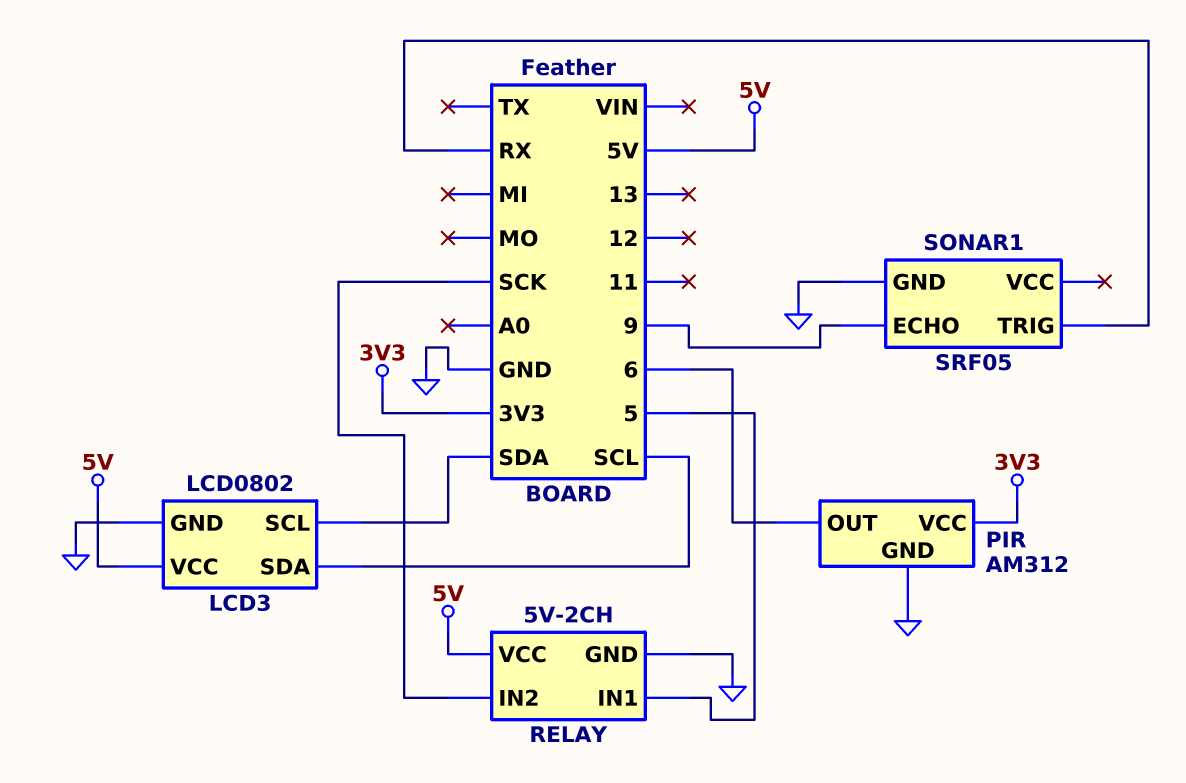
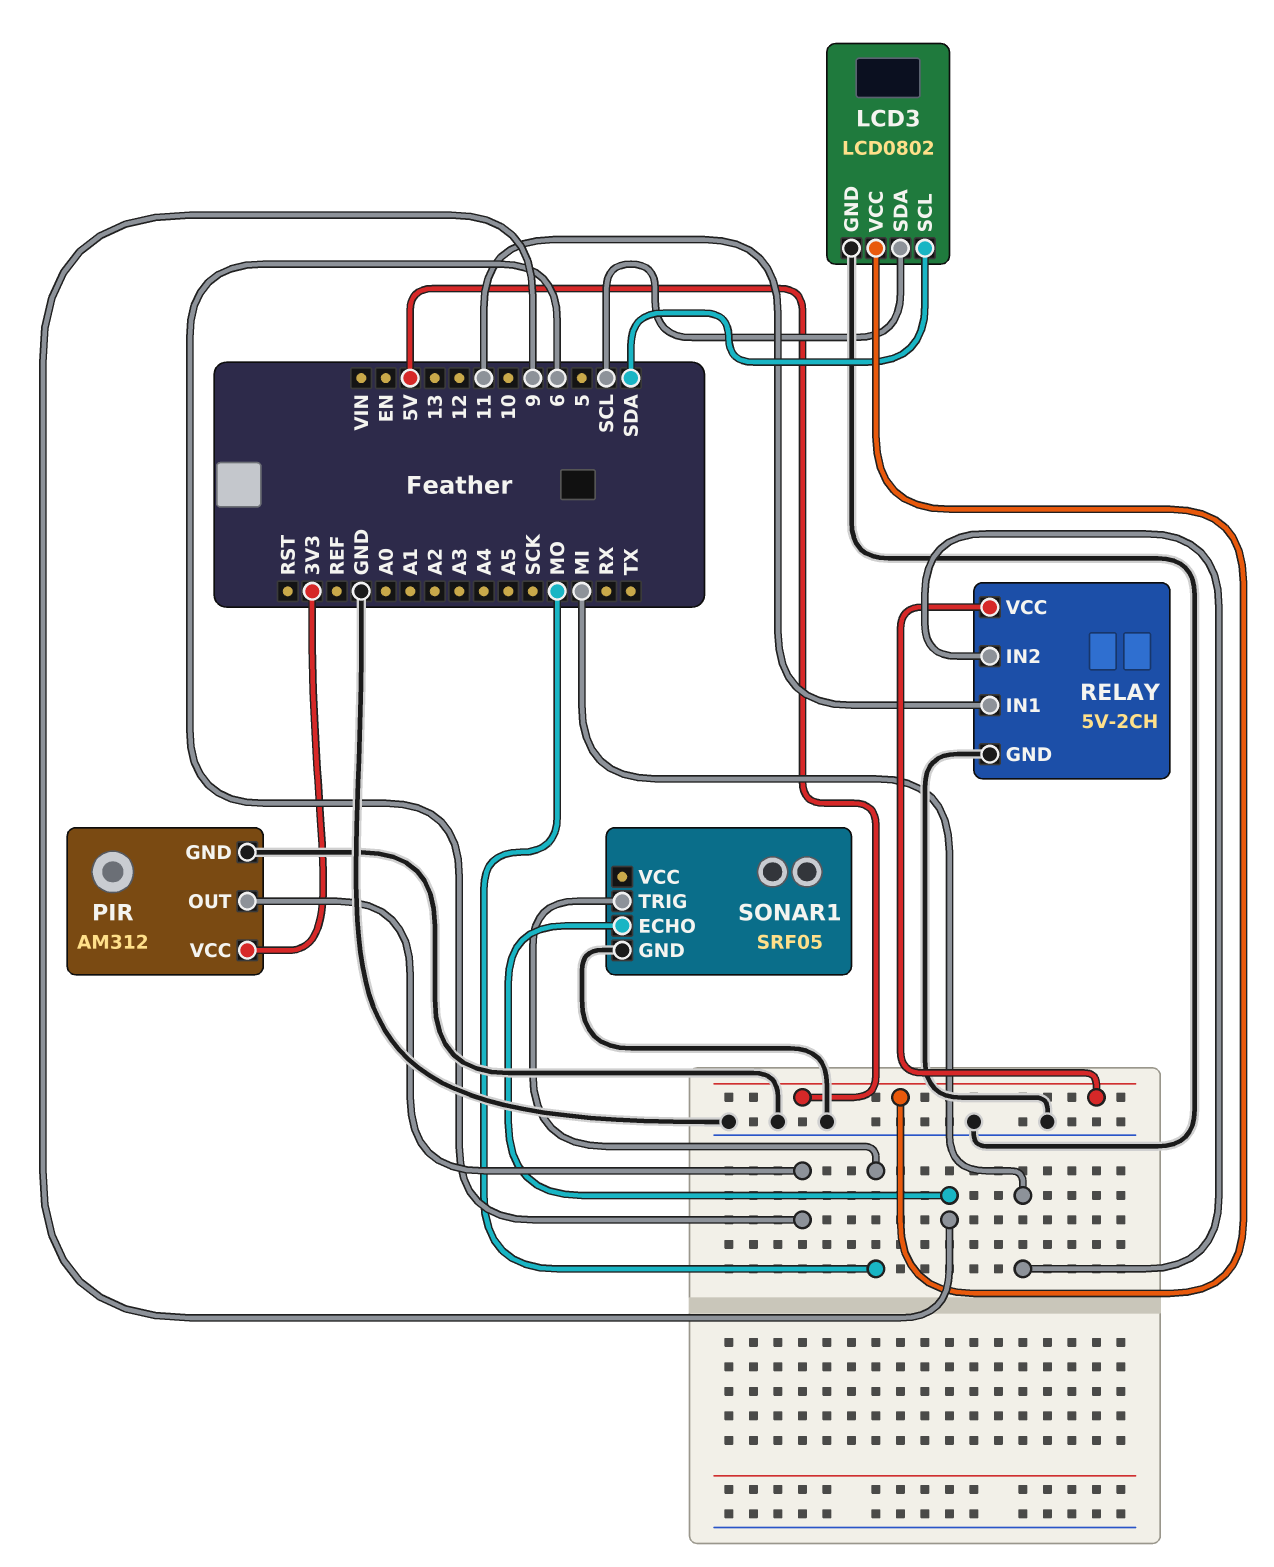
RELAY pin IN1: 5 -> 11
RELAY pin IN2: SCK -> MI
SONAR1 pin TRIG: RX -> MO

